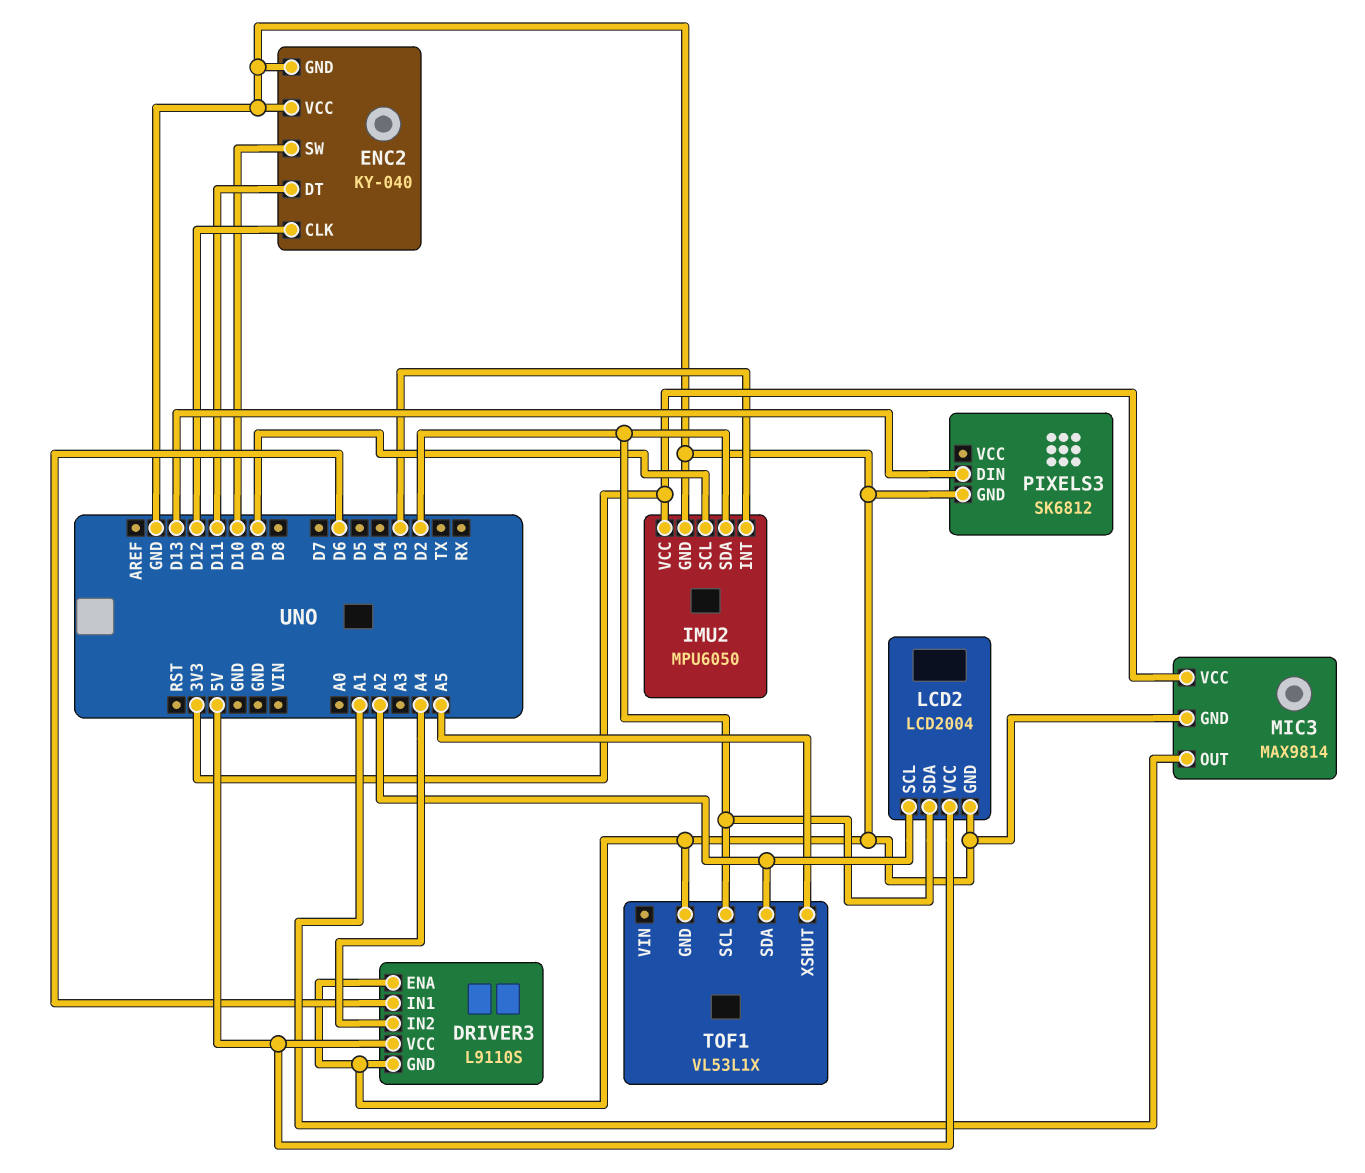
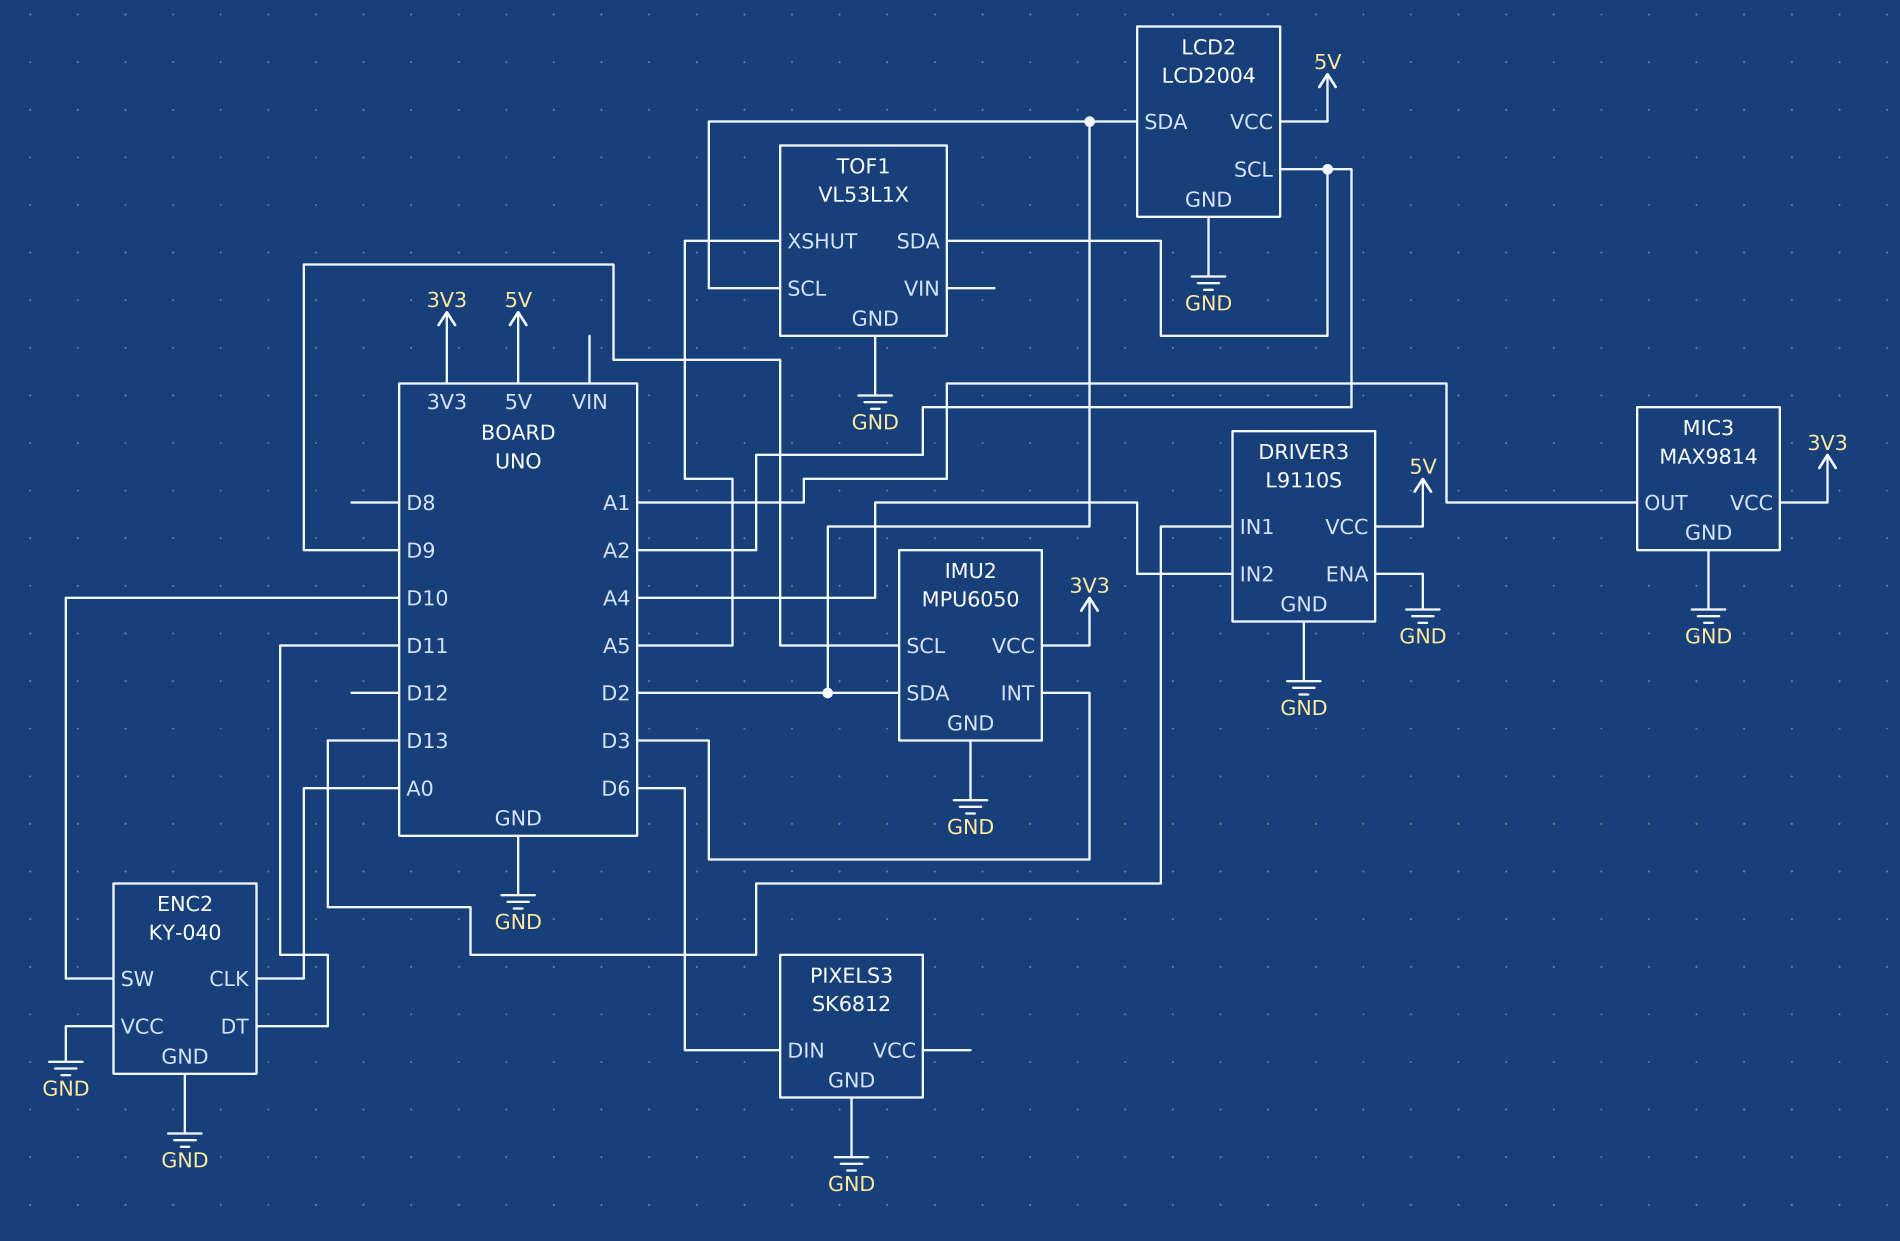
DRIVER3 pin IN1: D6 -> D13
ENC2 pin CLK: D12 -> A0
PIXELS3 pin DIN: D13 -> D6

